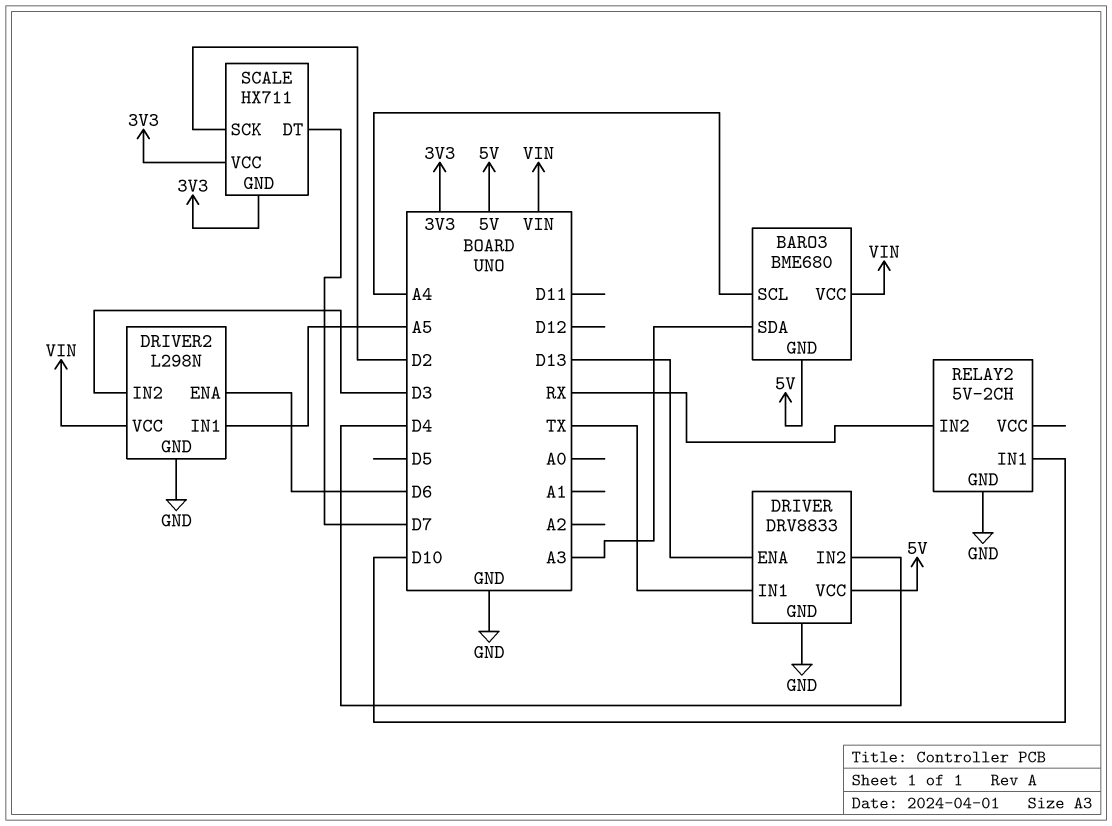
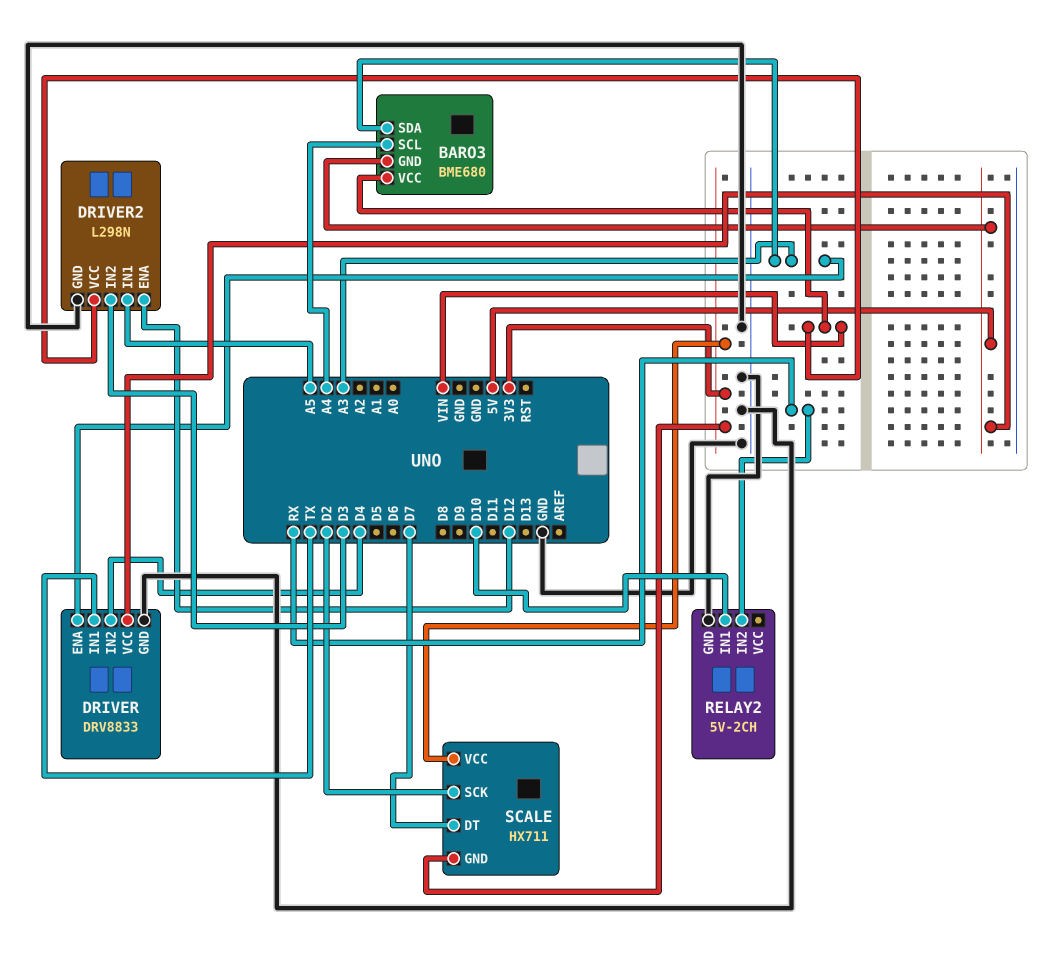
DRIVER pin ENA: D13 -> A3
DRIVER2 pin ENA: D6 -> D12

